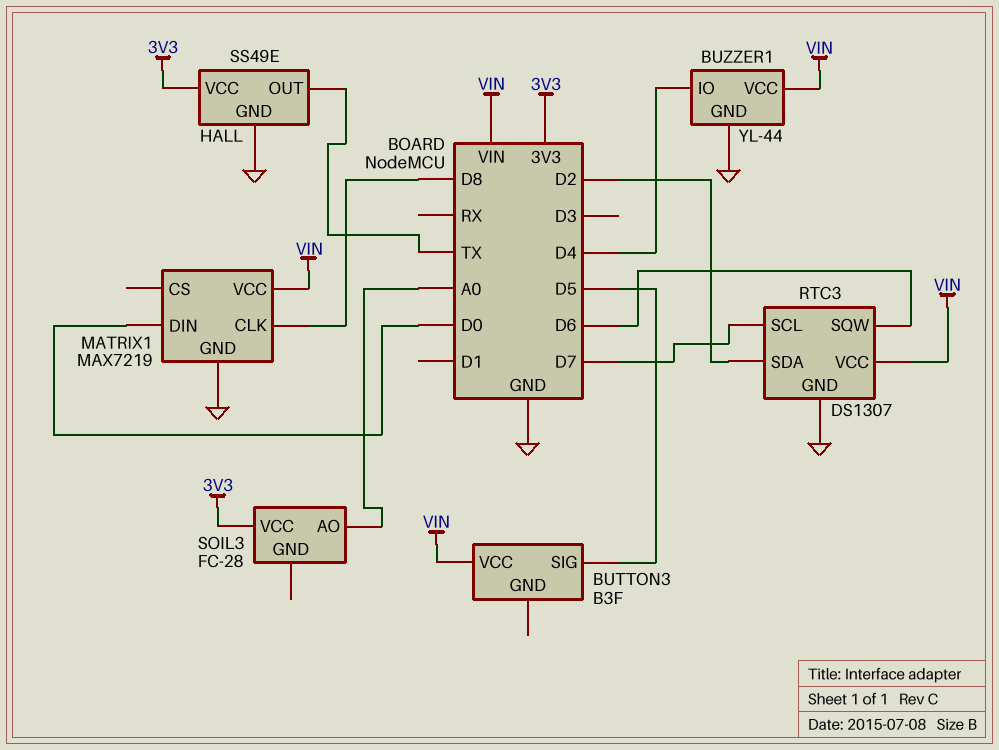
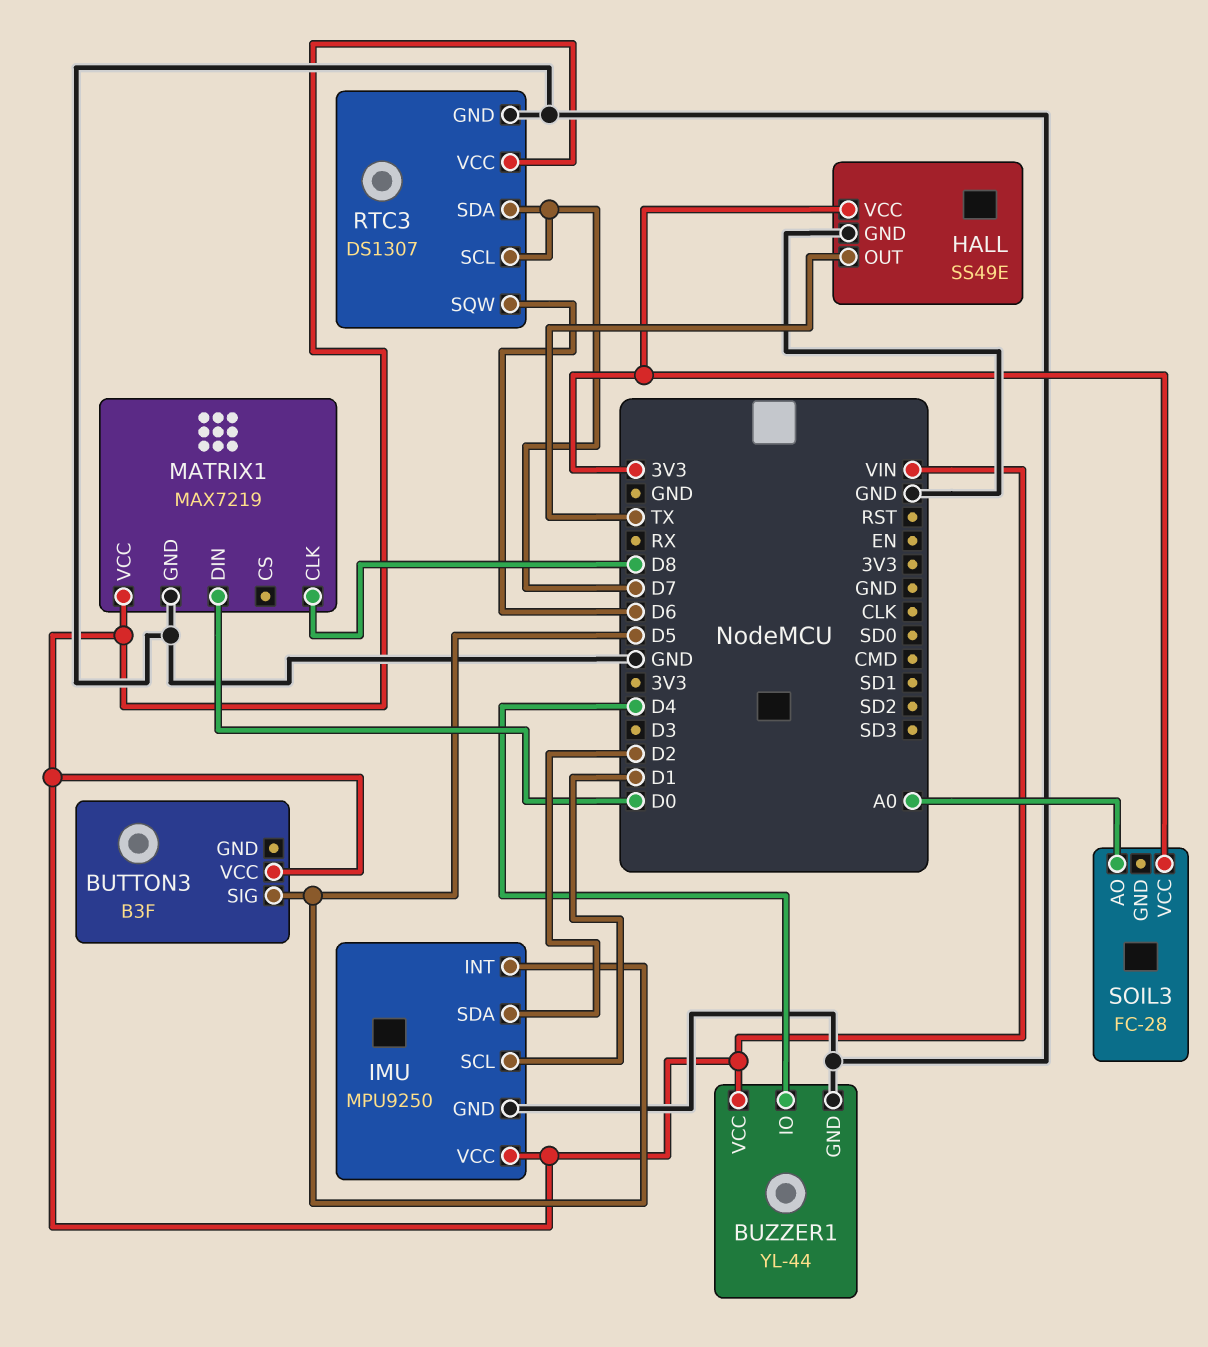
IMU: none -> MPU9250
IMU pin GND: none -> GND
IMU pin INT: none -> D5
IMU pin SCL: none -> D1
IMU pin SDA: none -> D2
IMU pin VCC: none -> VIN
RTC3 pin SDA: D2 -> D7

